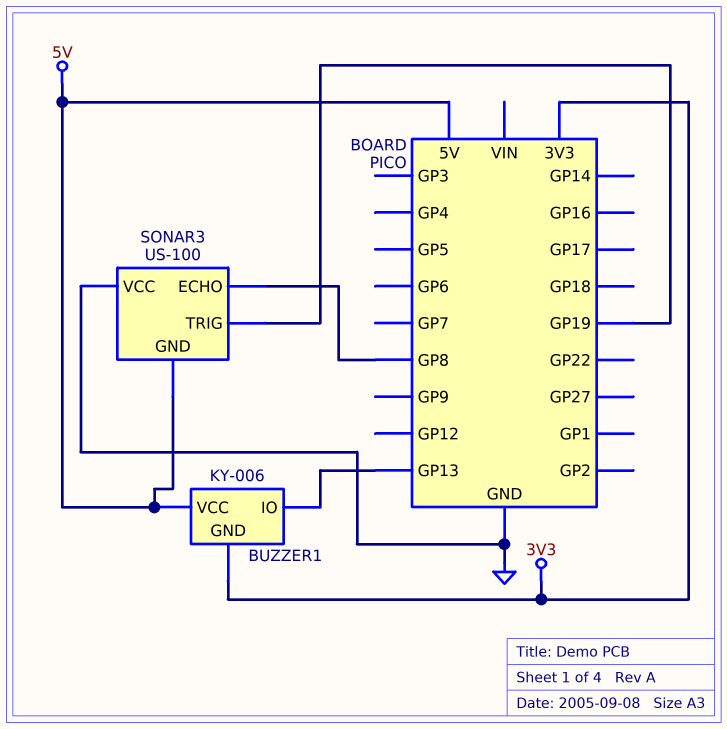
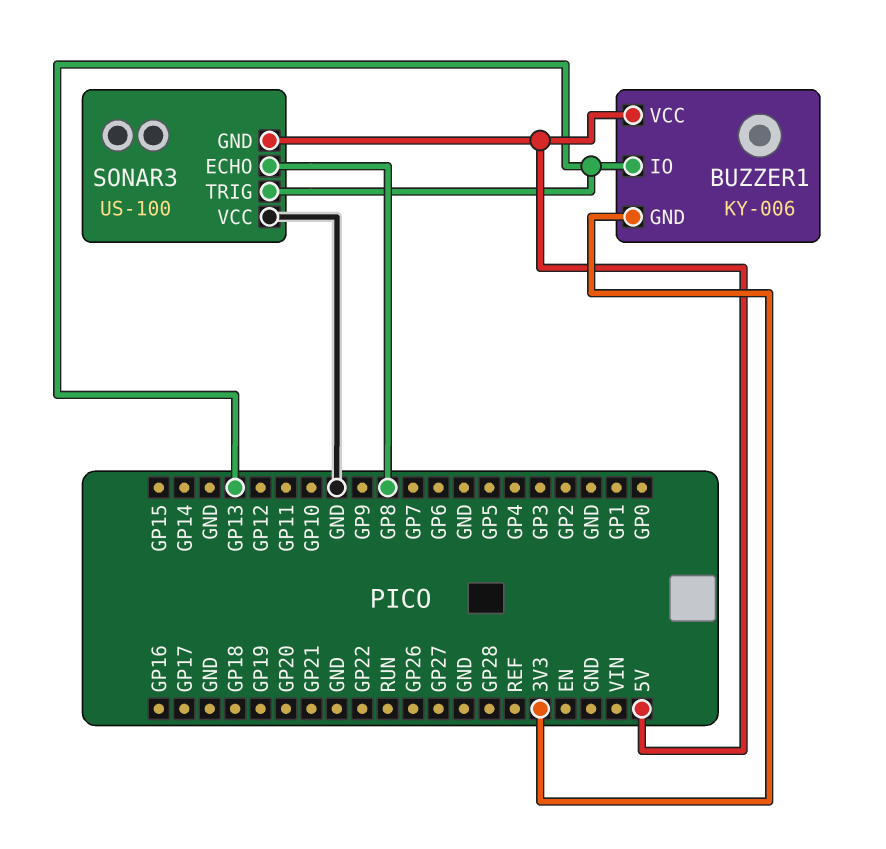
SONAR3 pin TRIG: GP19 -> GP13

